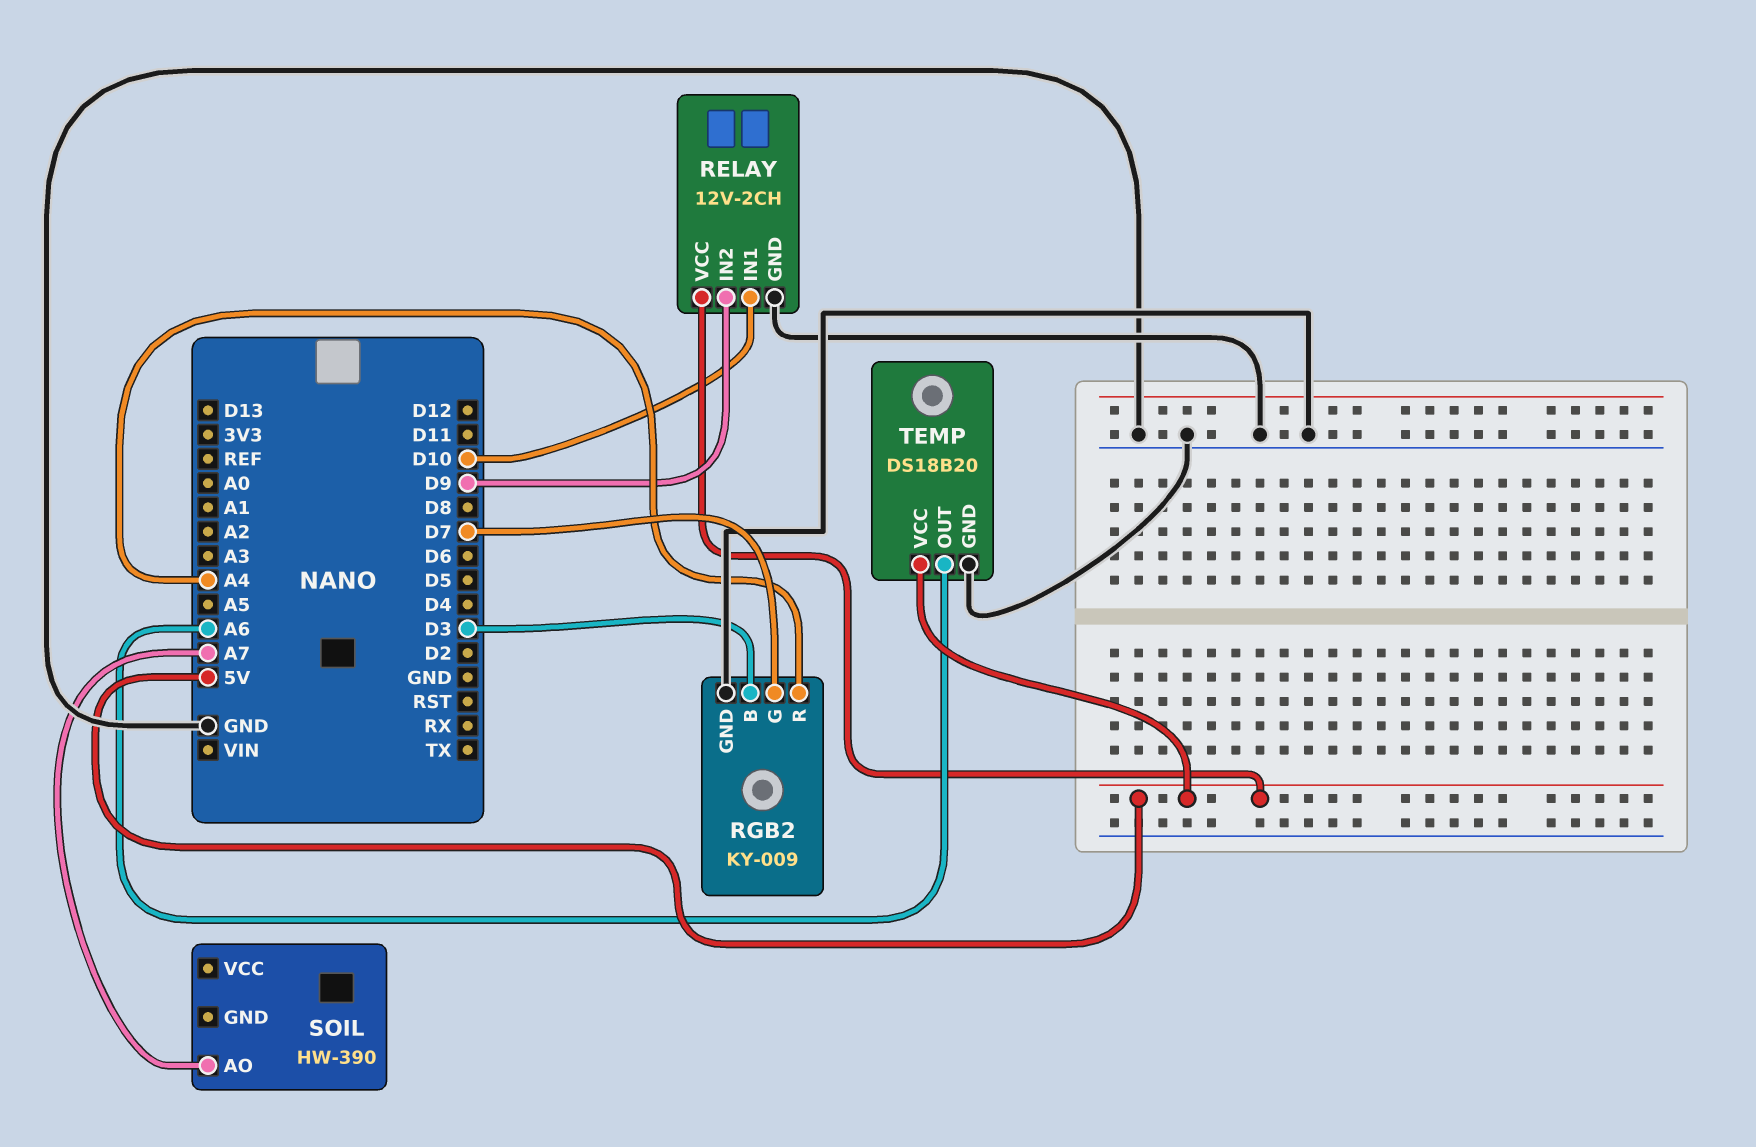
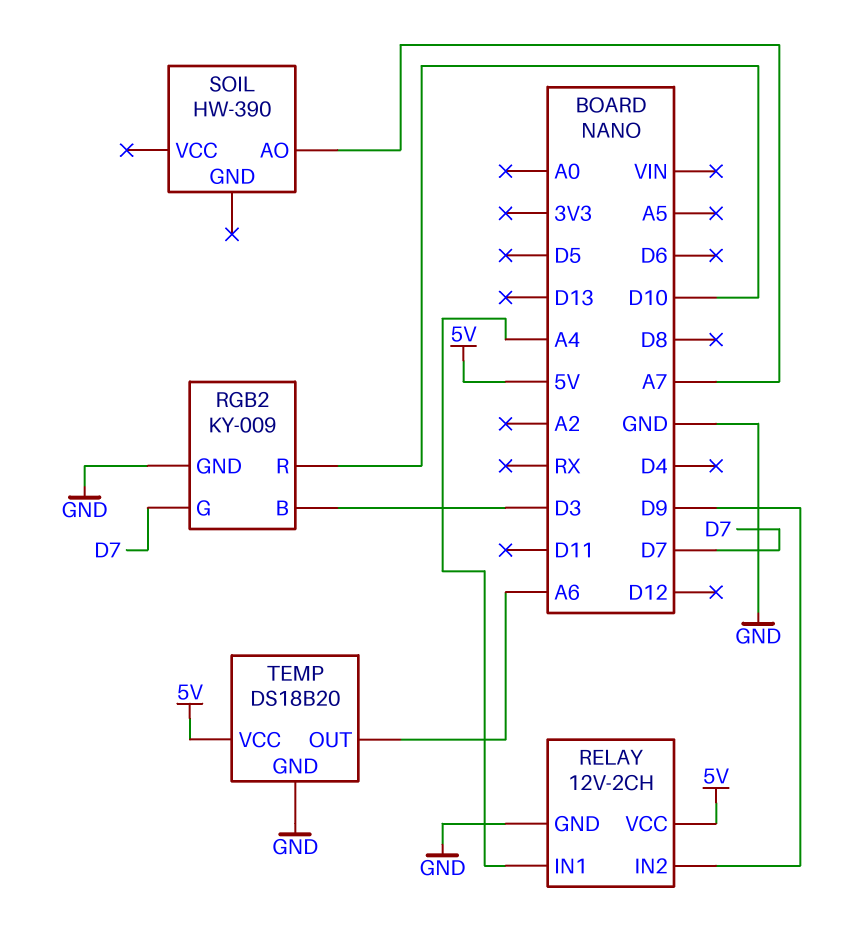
RELAY pin IN1: D10 -> A4
RGB2 pin R: A4 -> D10

